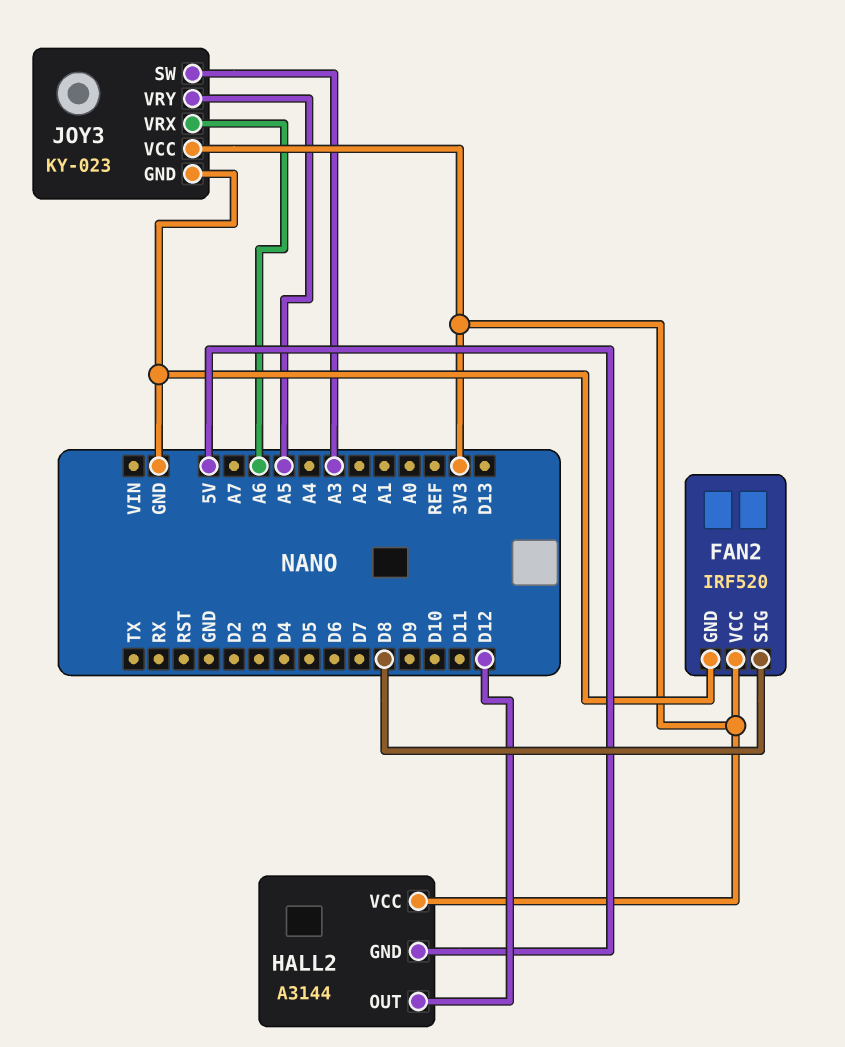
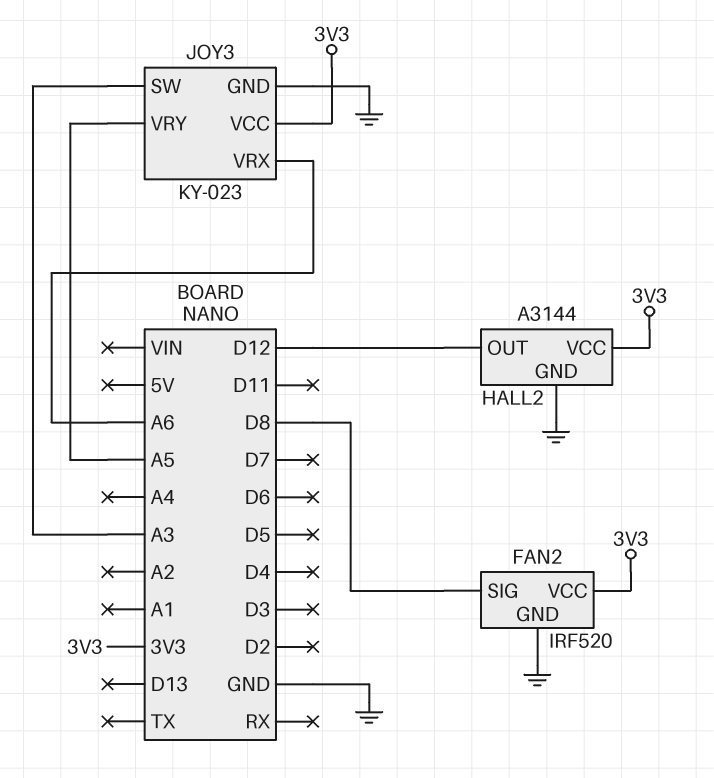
HALL2 pin GND: 5V -> GND

